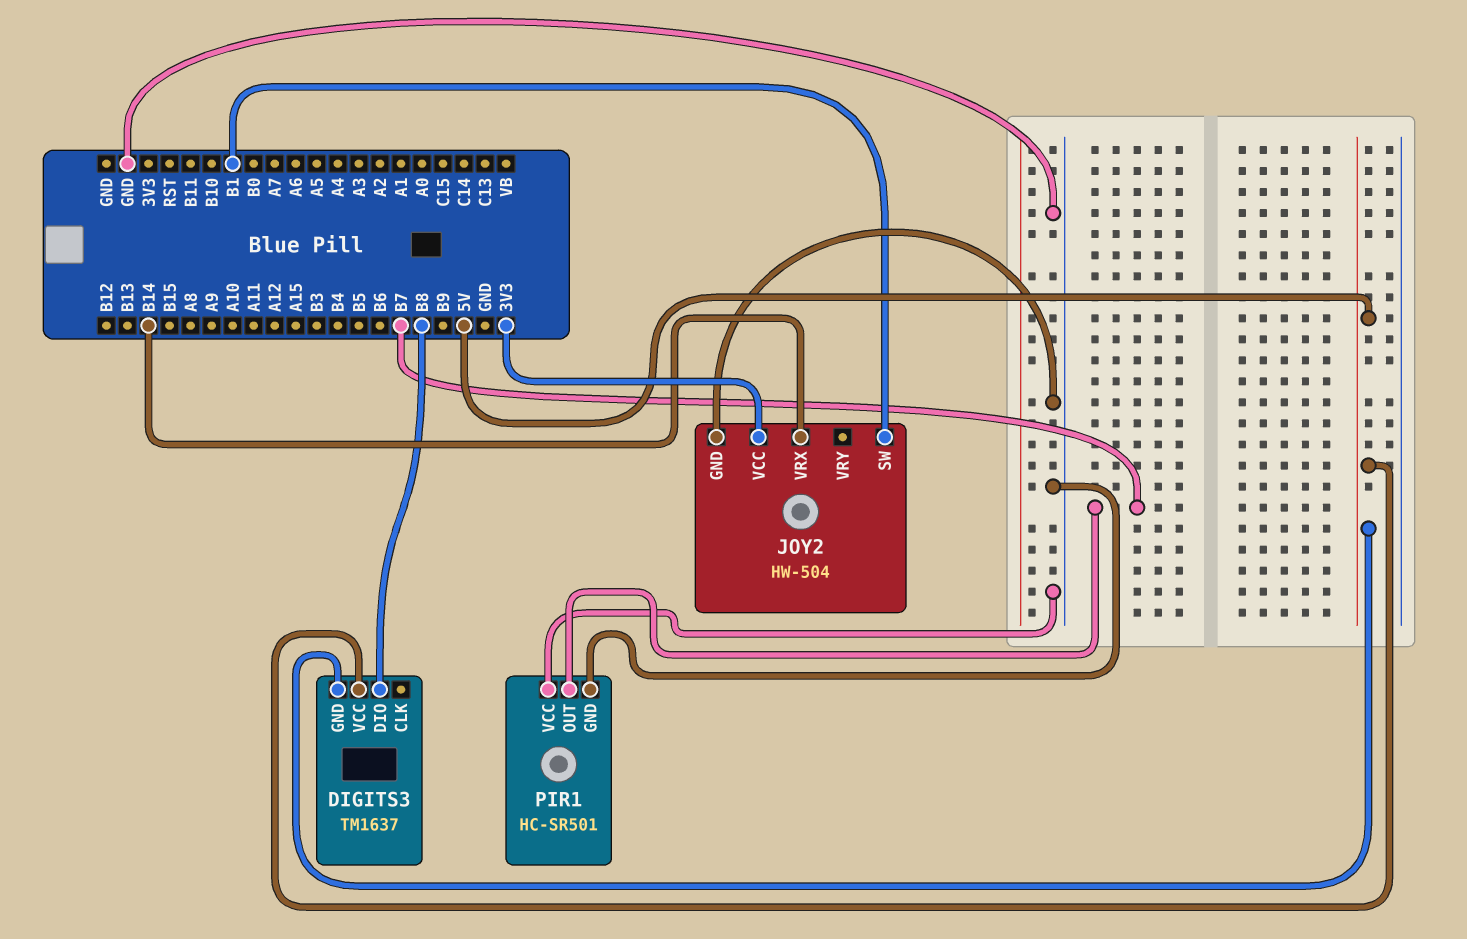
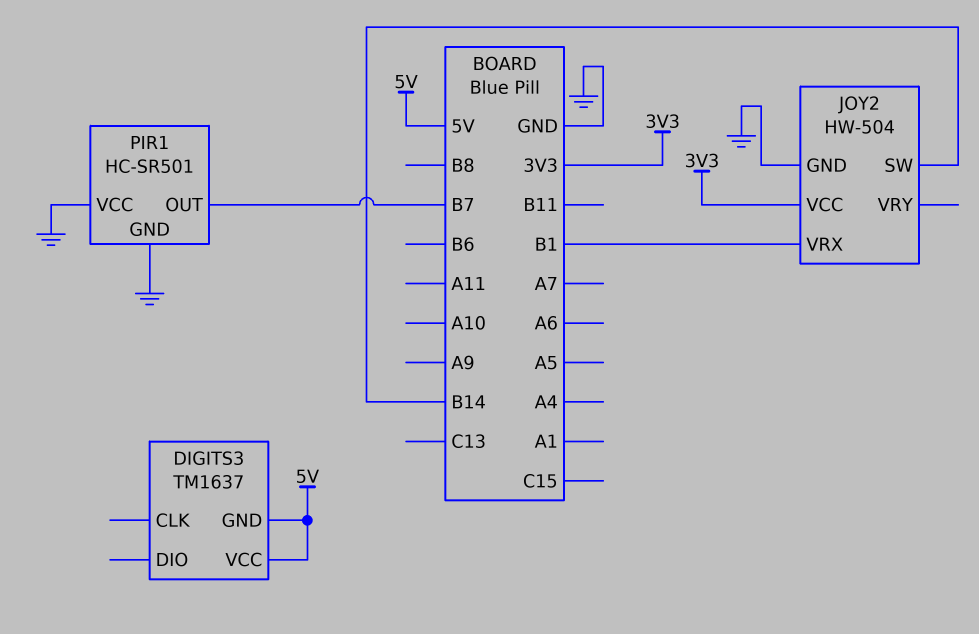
DIGITS3 pin DIO: B8 -> none
JOY2 pin SW: B1 -> B14
JOY2 pin VRX: B14 -> B1

